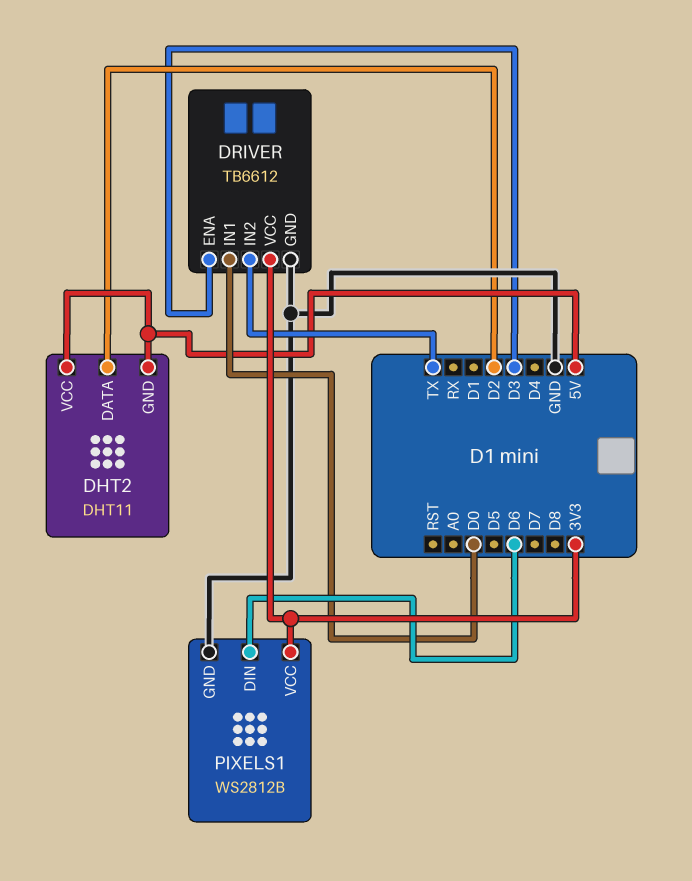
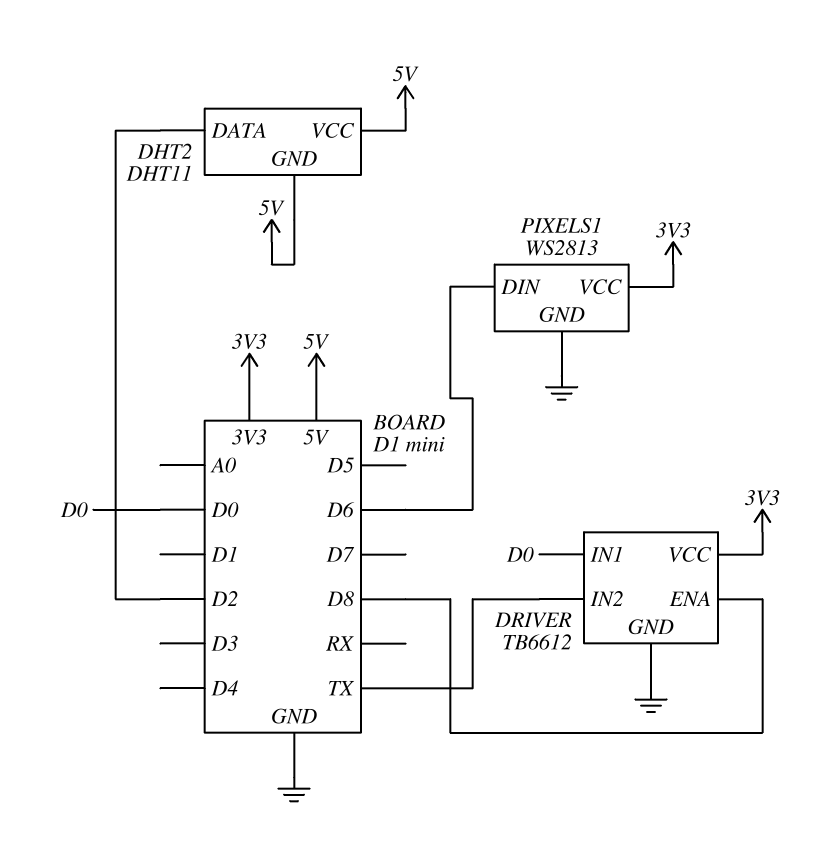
DRIVER pin ENA: D3 -> D8
PIXELS1: WS2812B -> WS2813

